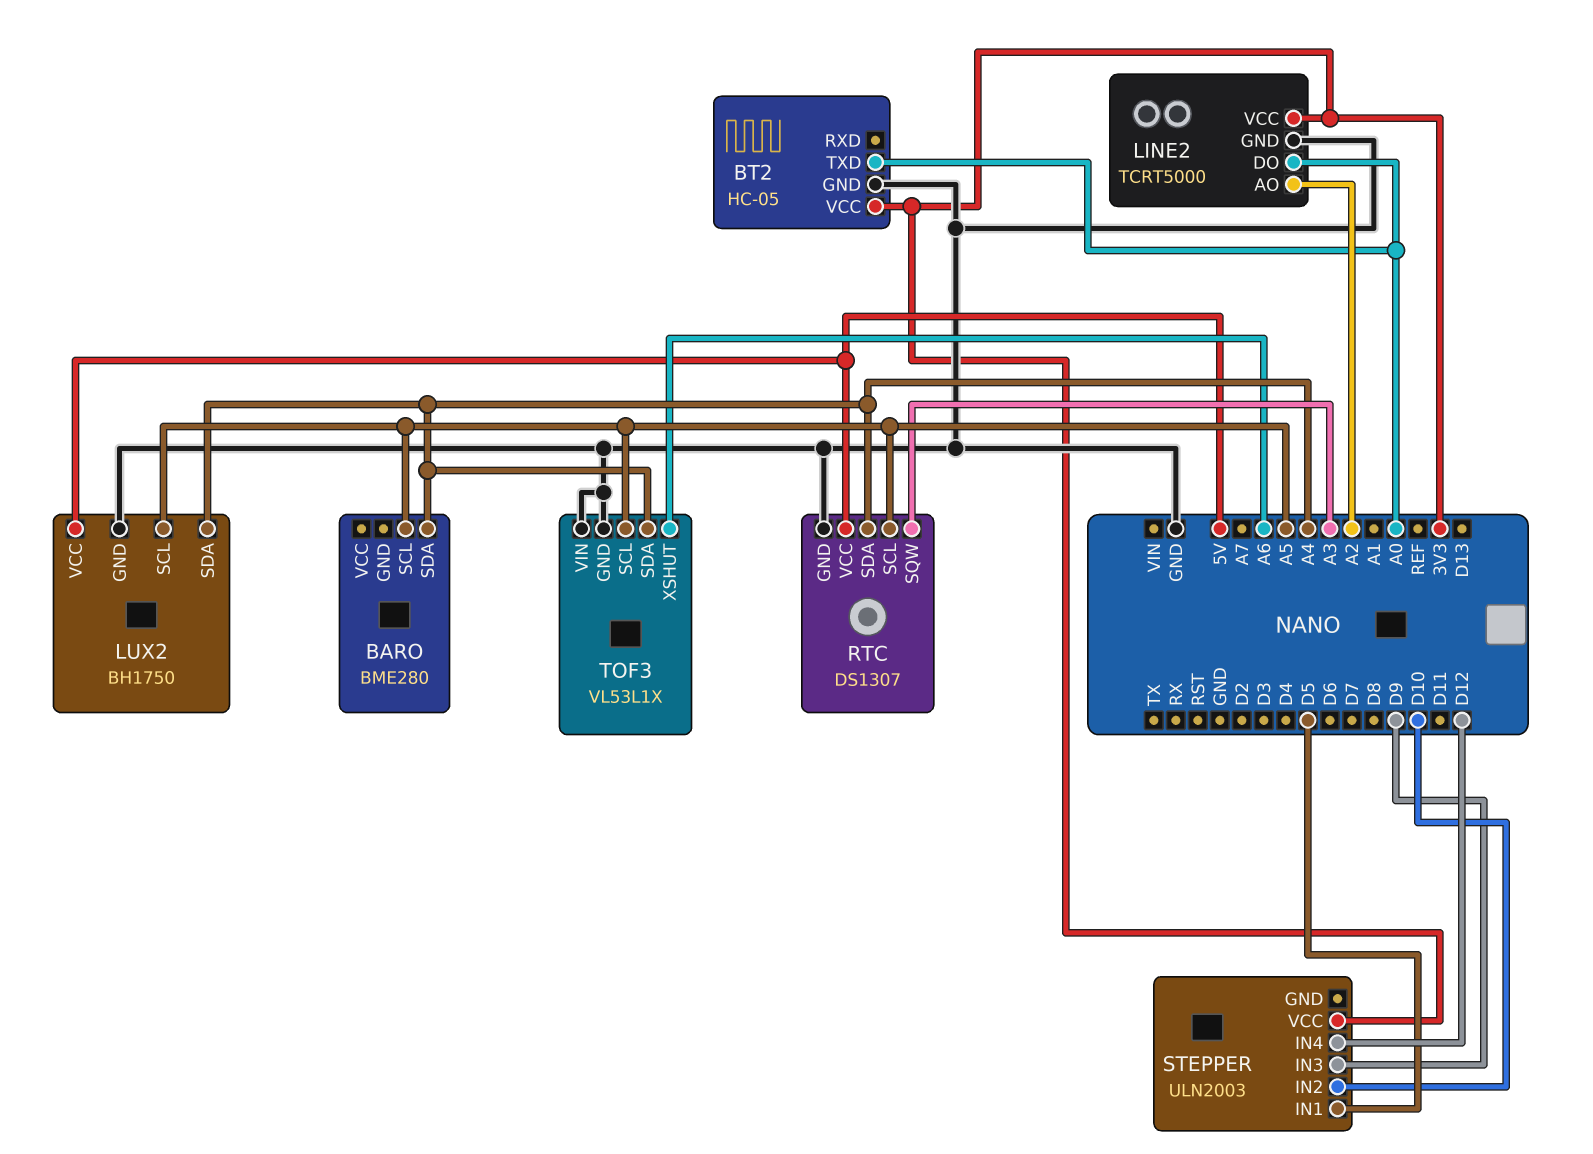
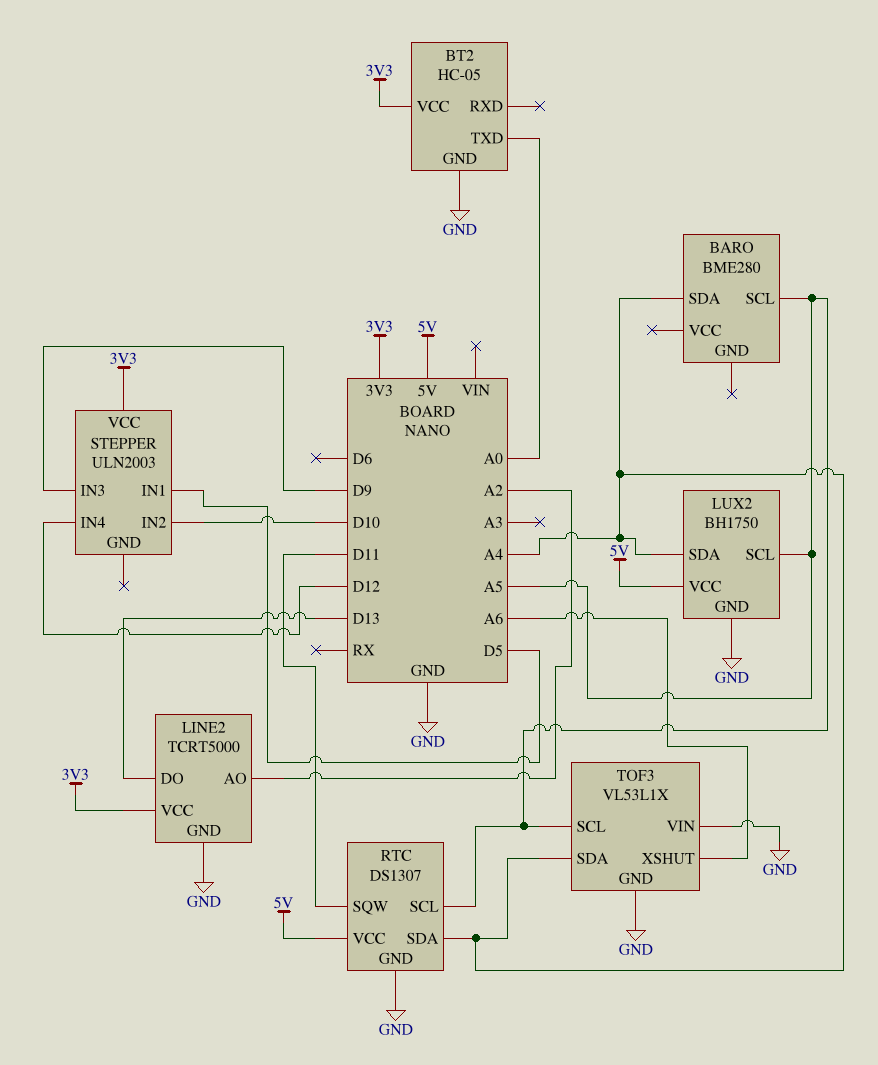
LINE2 pin DO: A0 -> D13
RTC pin SQW: A3 -> D11

